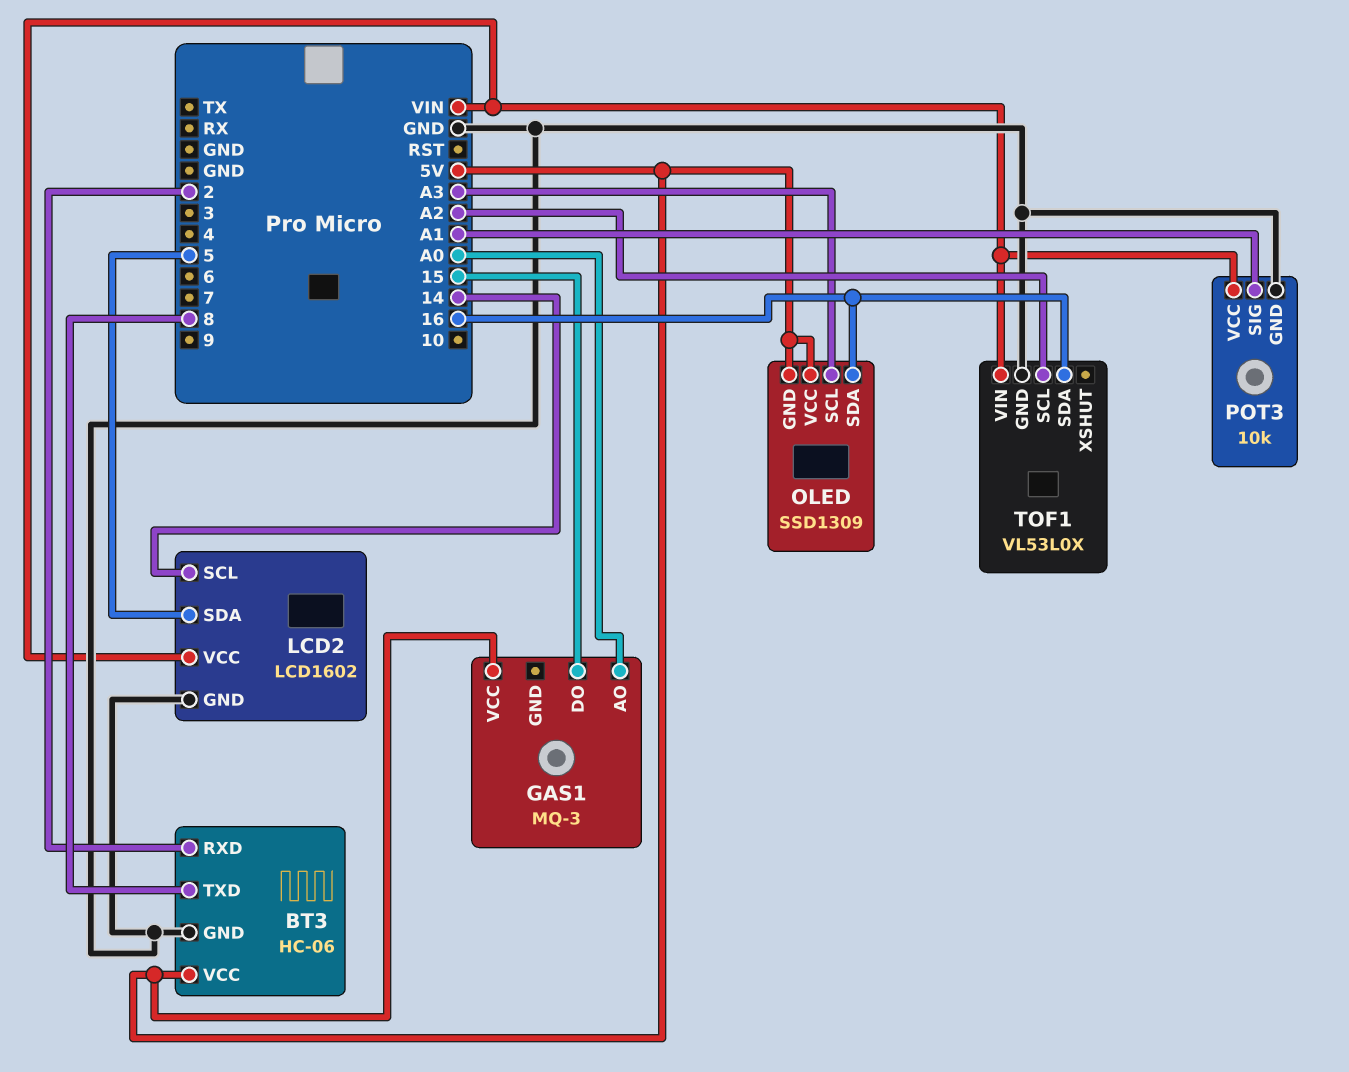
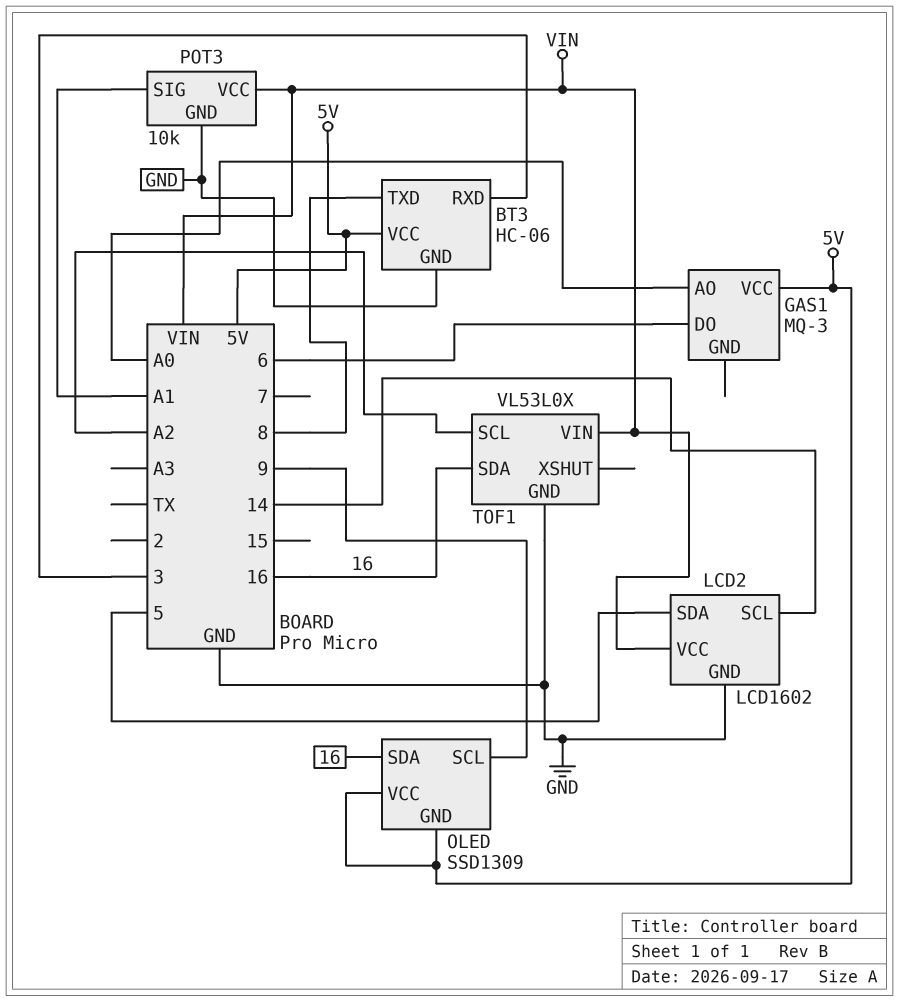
BT3 pin RXD: 2 -> 3
GAS1 pin DO: 15 -> 6
OLED pin SCL: A3 -> 9

